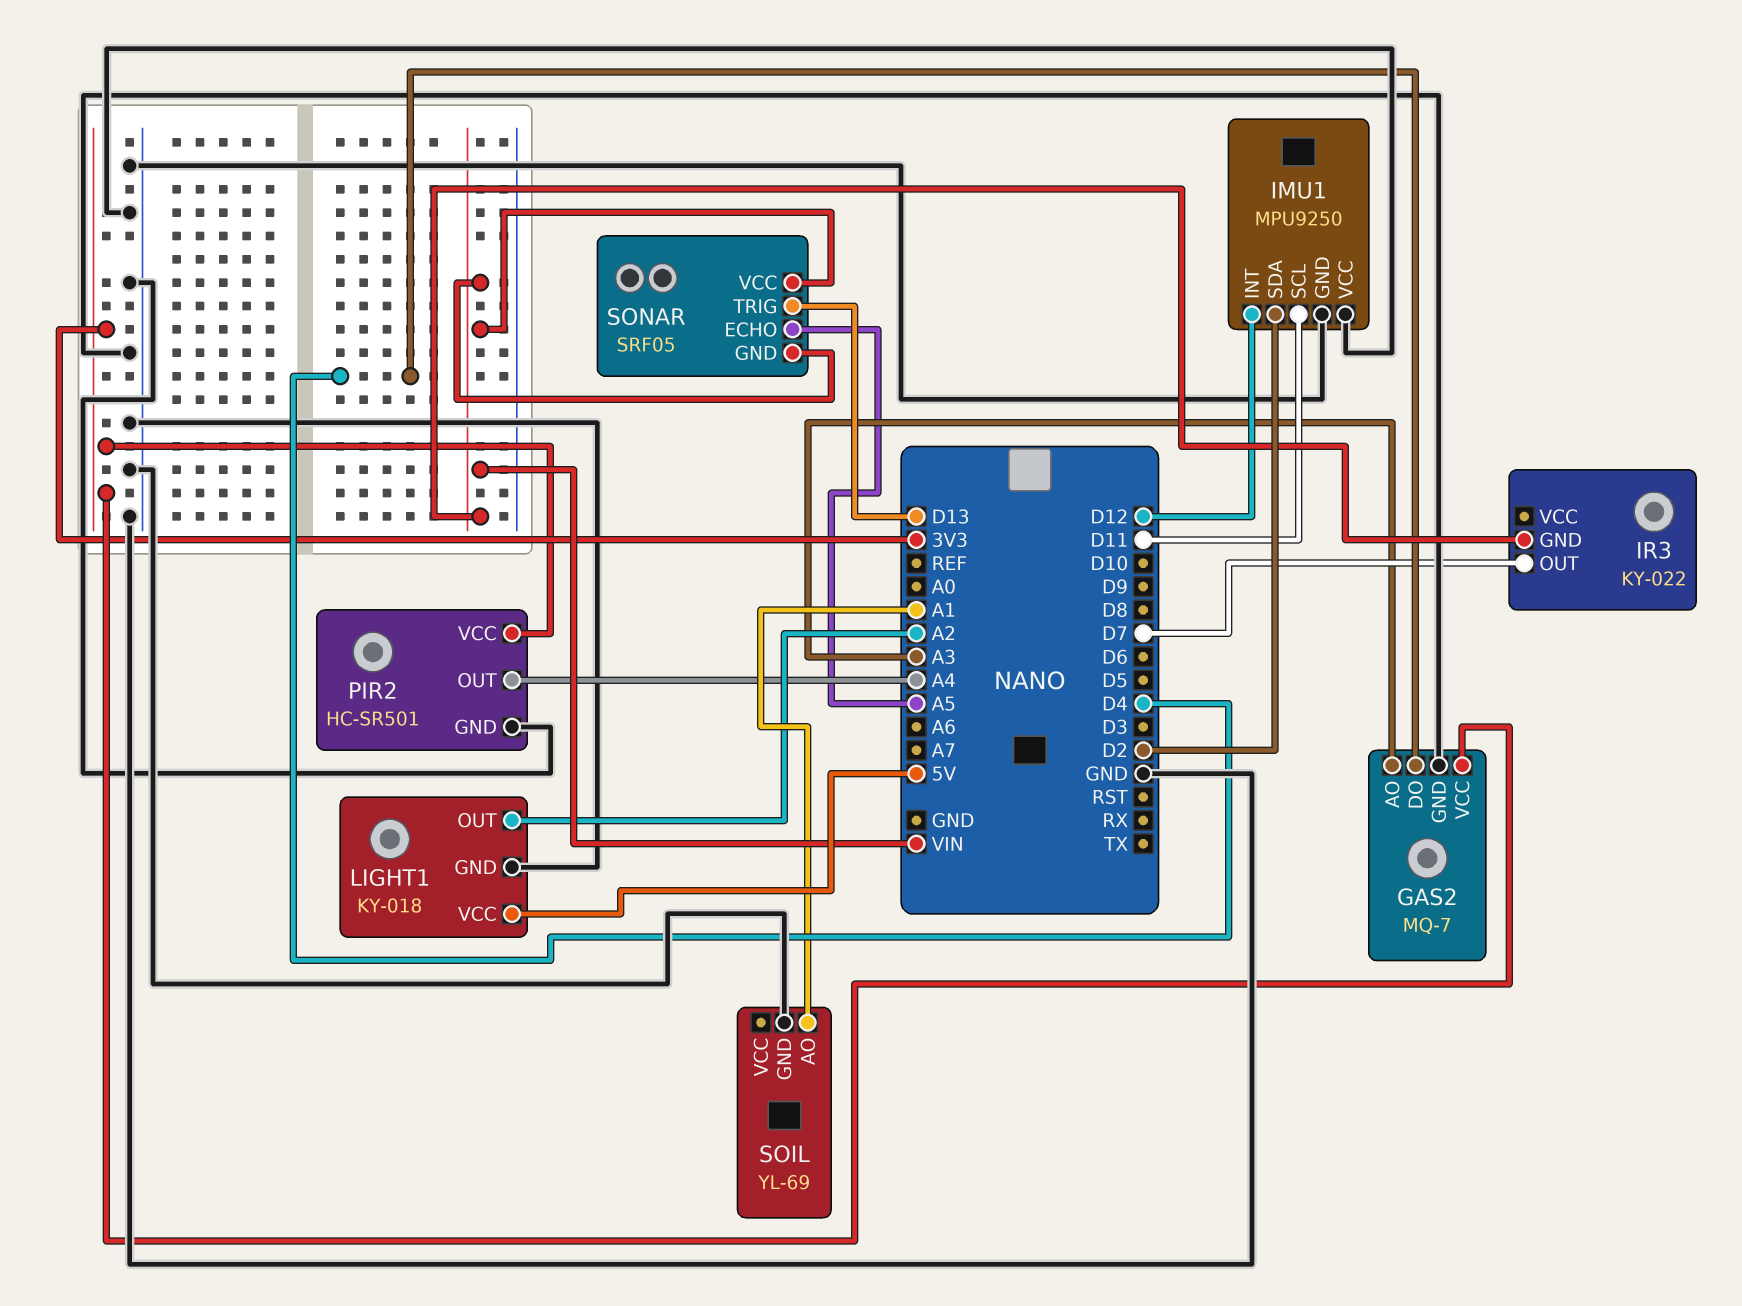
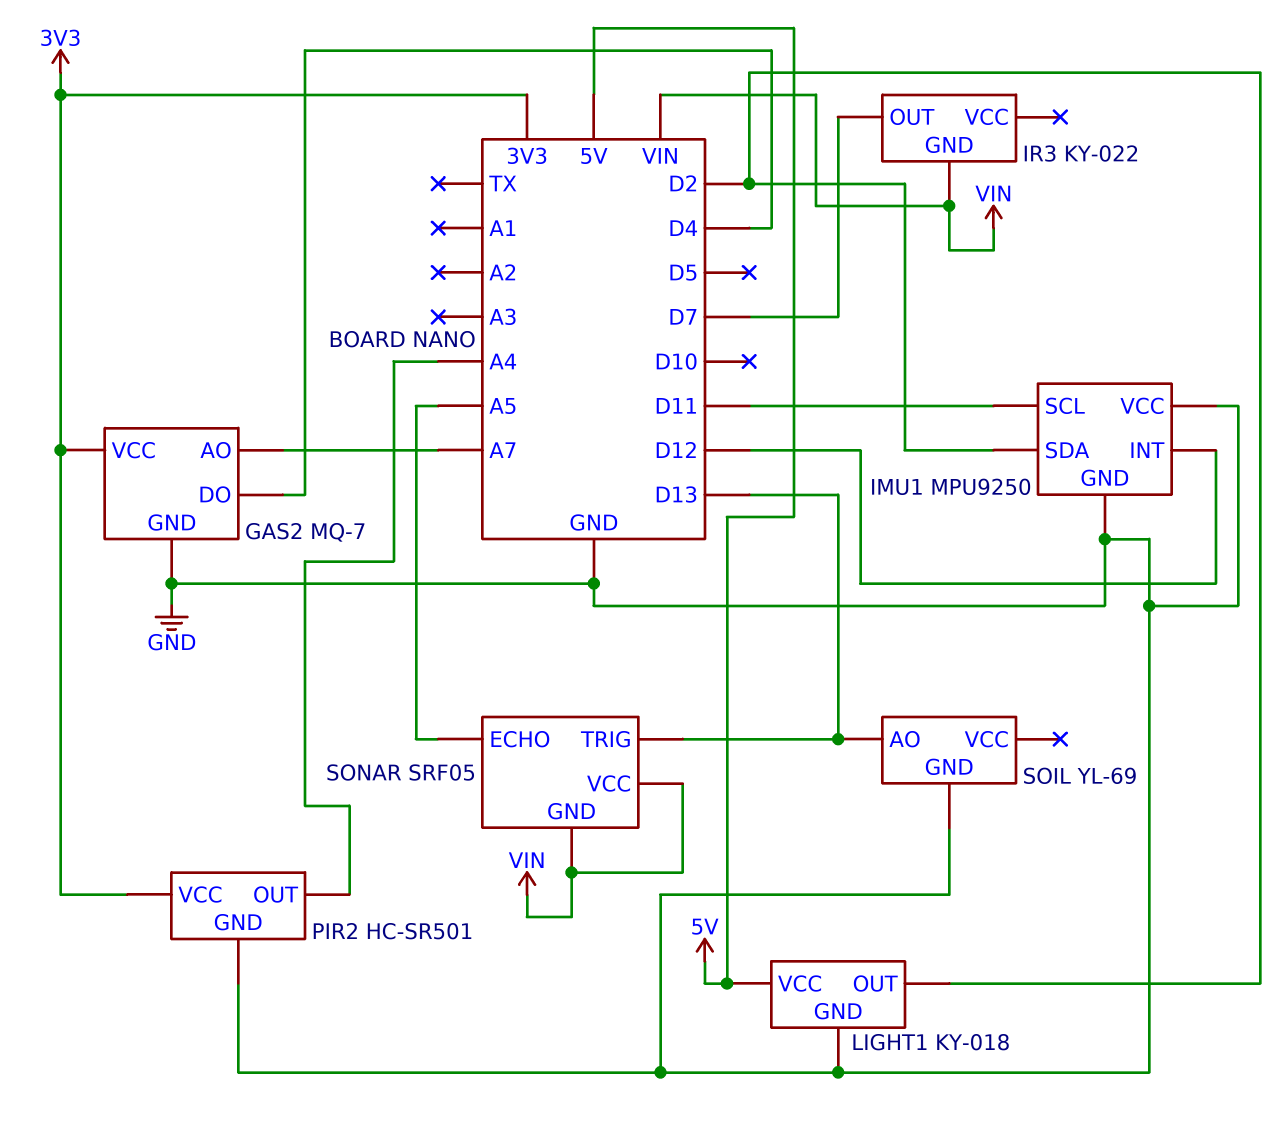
GAS2 pin AO: A3 -> A7
LIGHT1 pin OUT: A2 -> D2
SOIL pin AO: A1 -> D13

